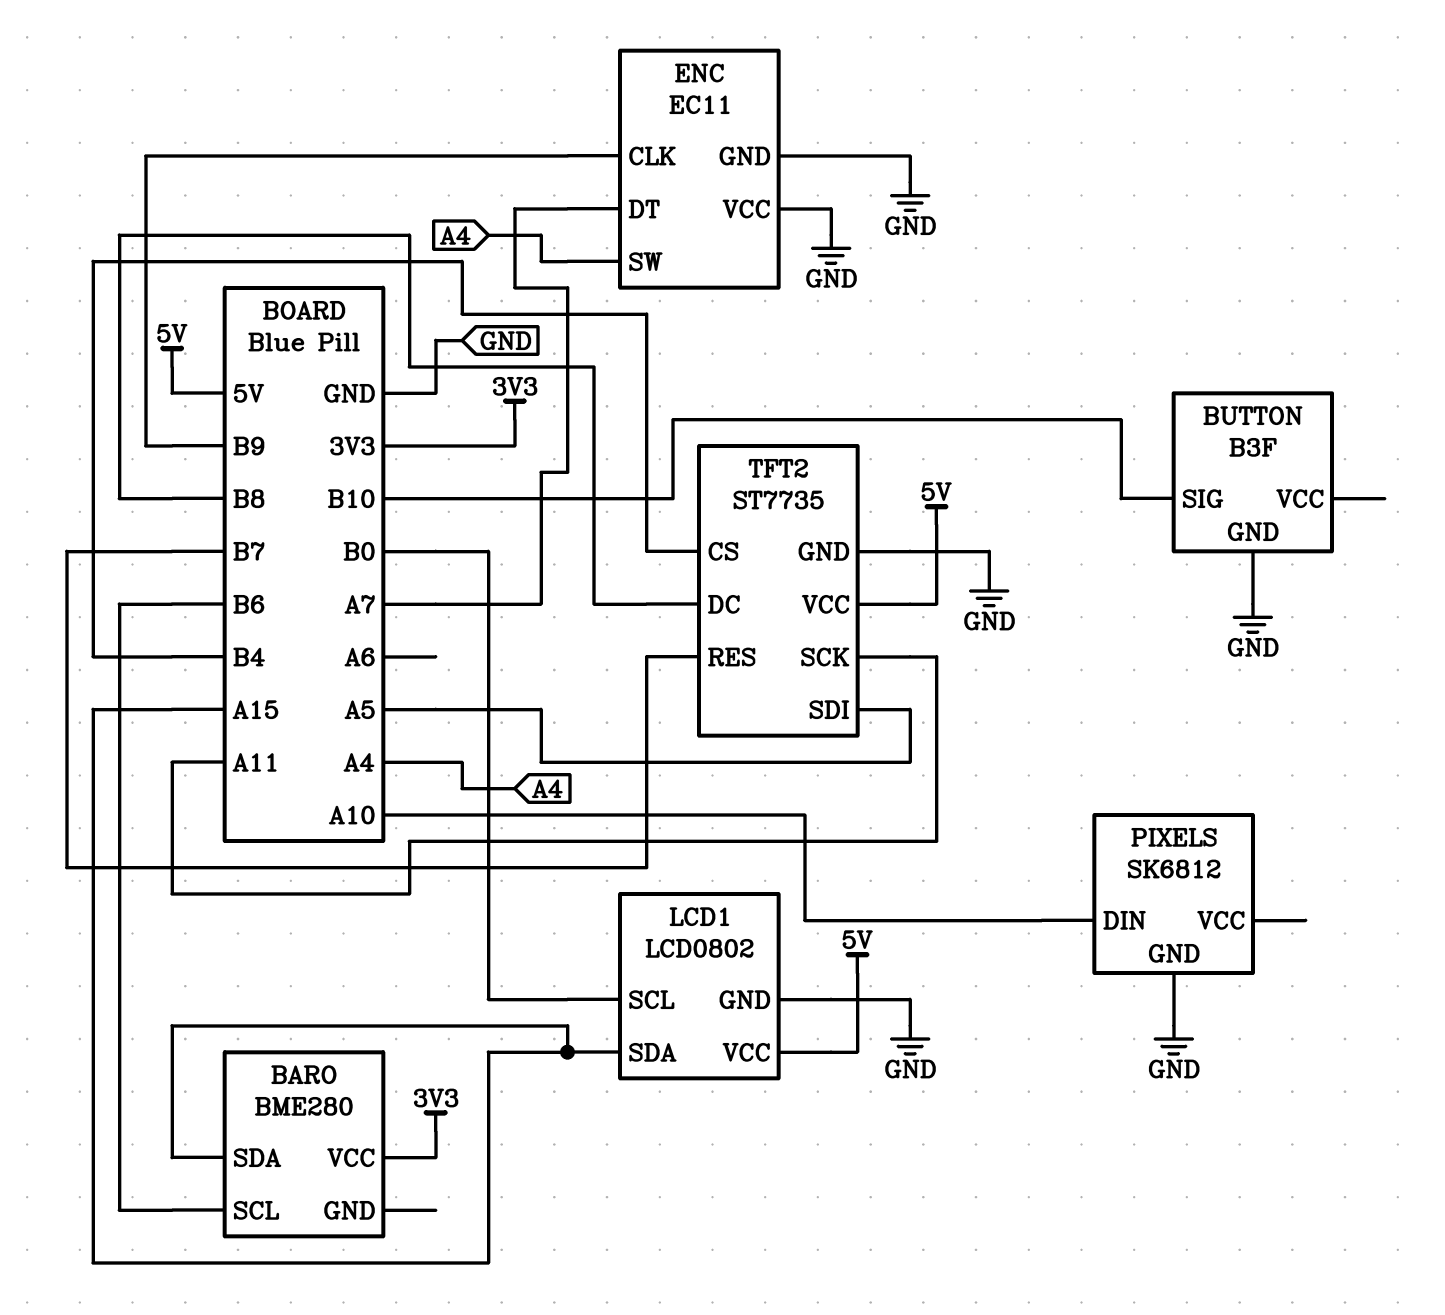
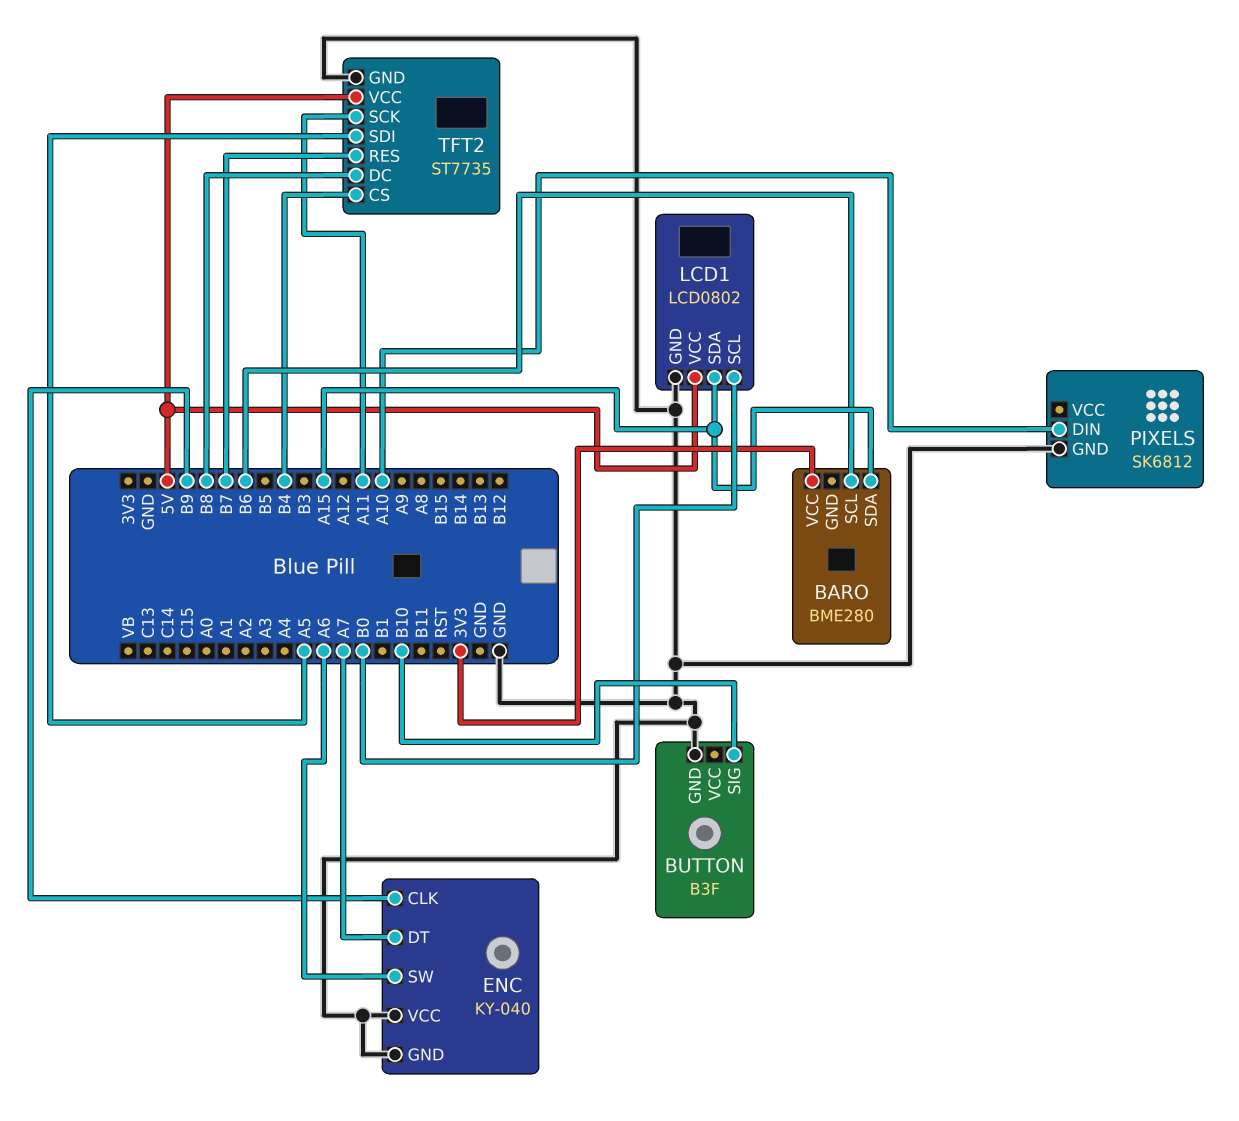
ENC: EC11 -> KY-040
ENC pin SW: A4 -> A6

